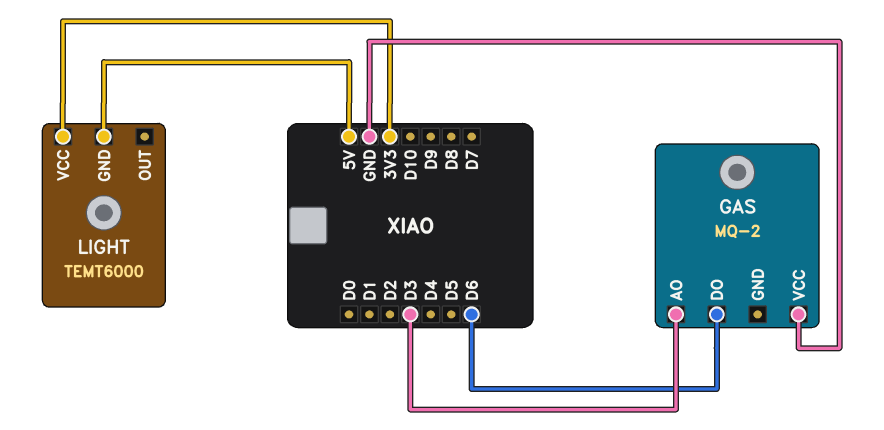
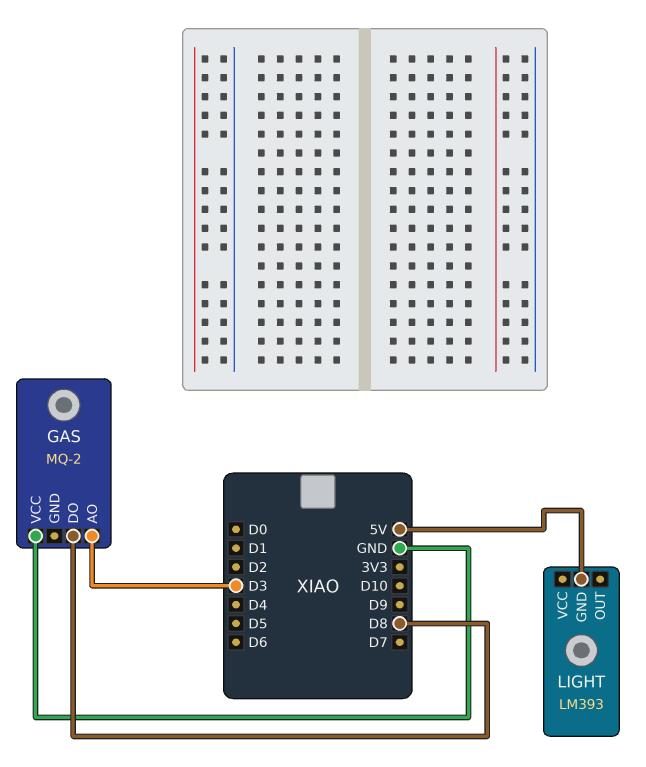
GAS pin DO: D6 -> D8
LIGHT: TEMT6000 -> LM393
LIGHT pin VCC: 3V3 -> none

